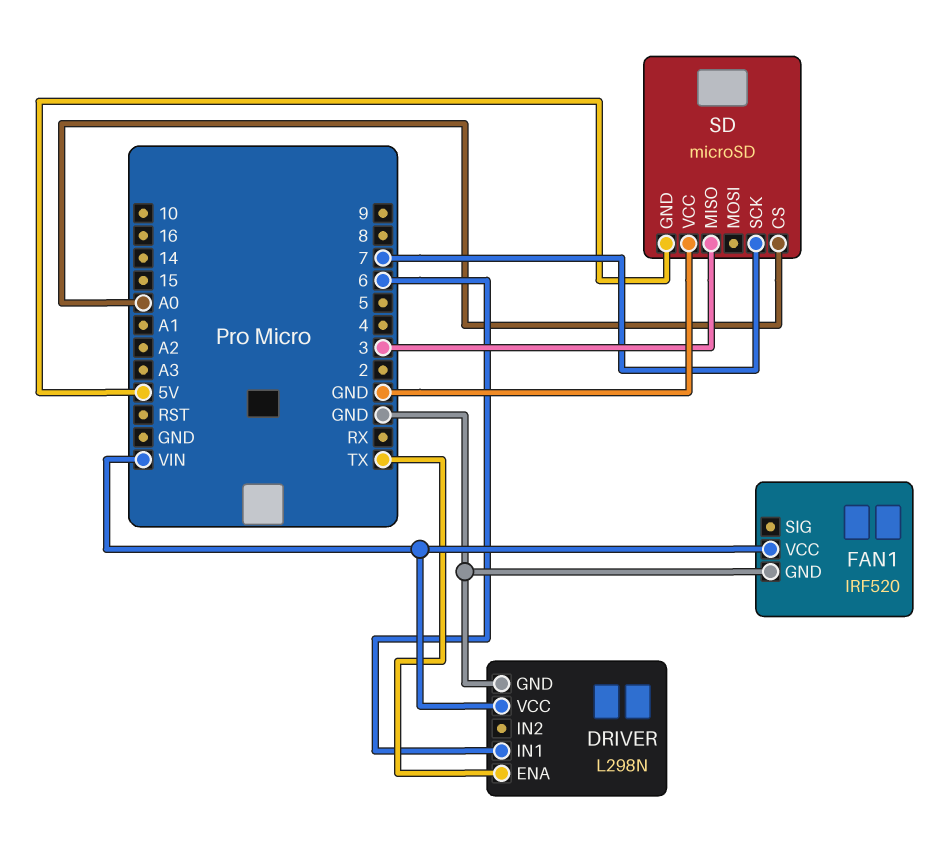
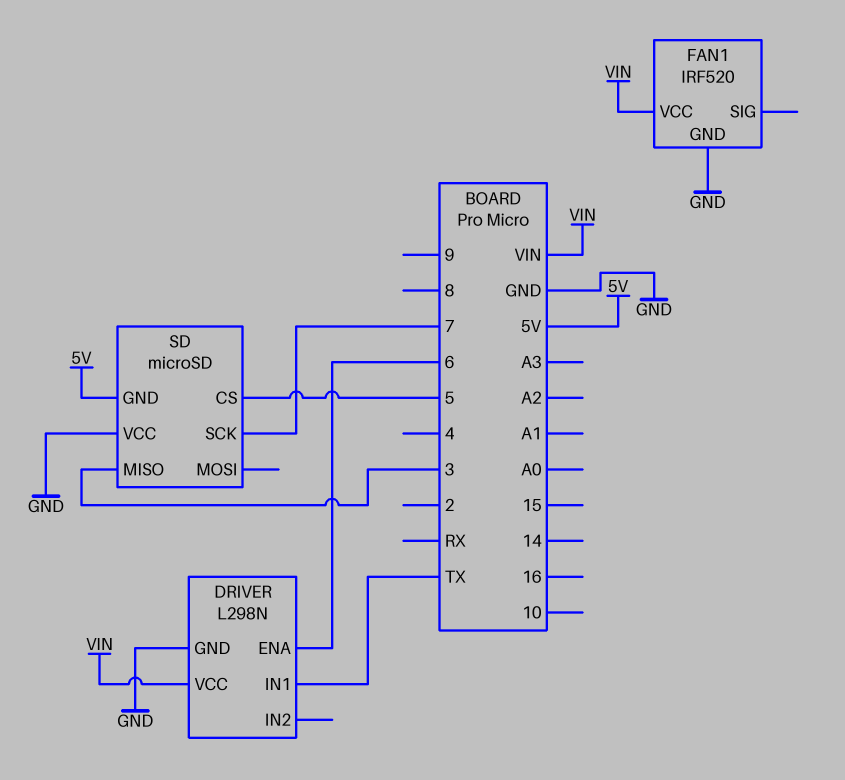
DRIVER pin ENA: TX -> 6
DRIVER pin IN1: 6 -> TX
SD pin CS: A0 -> 5

